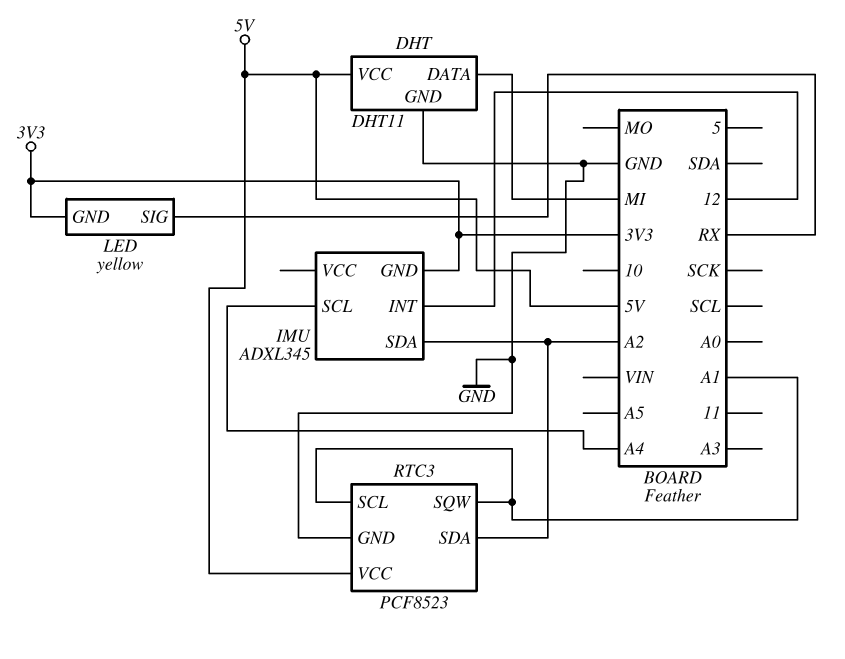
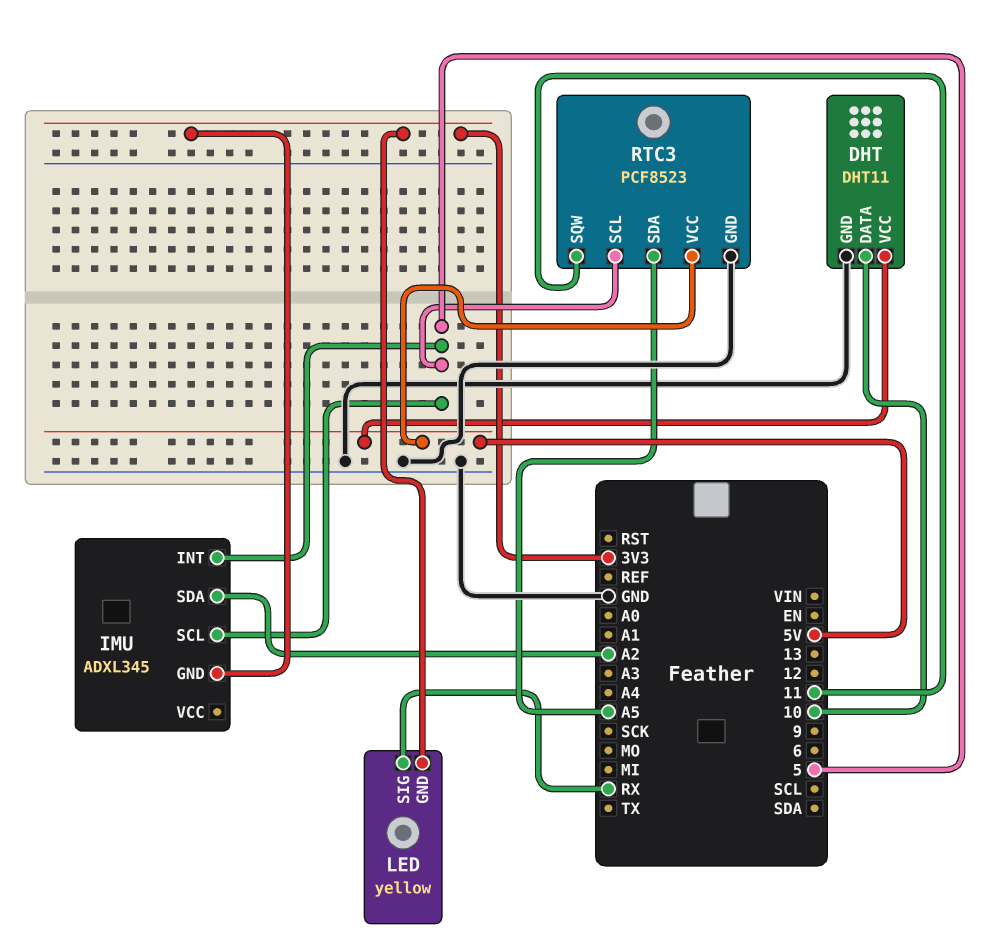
DHT pin DATA: MI -> 10
IMU pin INT: 12 -> 5
IMU pin SCL: A4 -> 5
RTC3 pin SCL: A1 -> 5
RTC3 pin SDA: A2 -> A5
RTC3 pin SQW: A1 -> 11

